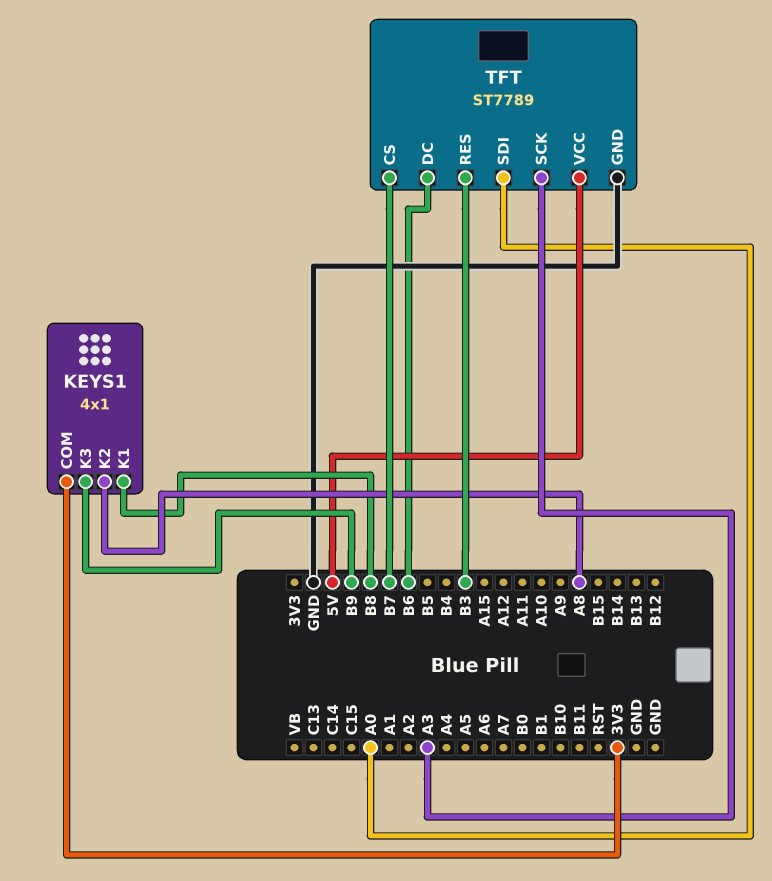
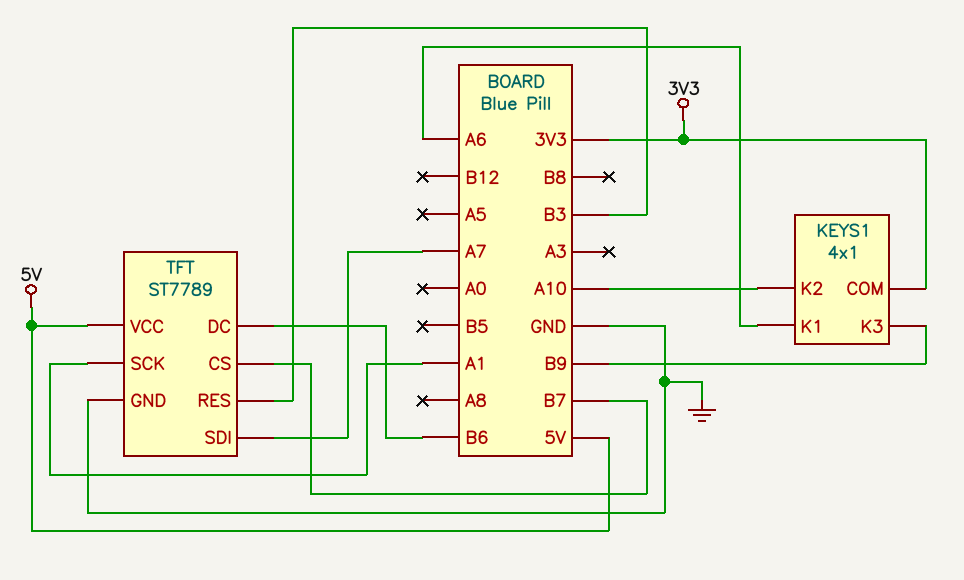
KEYS1 pin K1: B8 -> A6
KEYS1 pin K2: A8 -> A10
TFT pin SCK: A3 -> A1
TFT pin SDI: A0 -> A7

